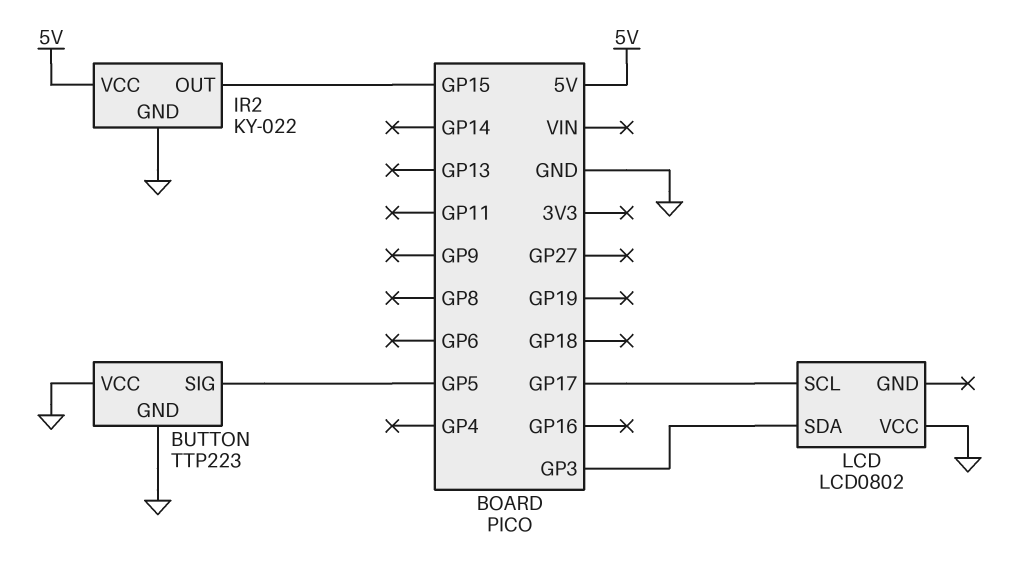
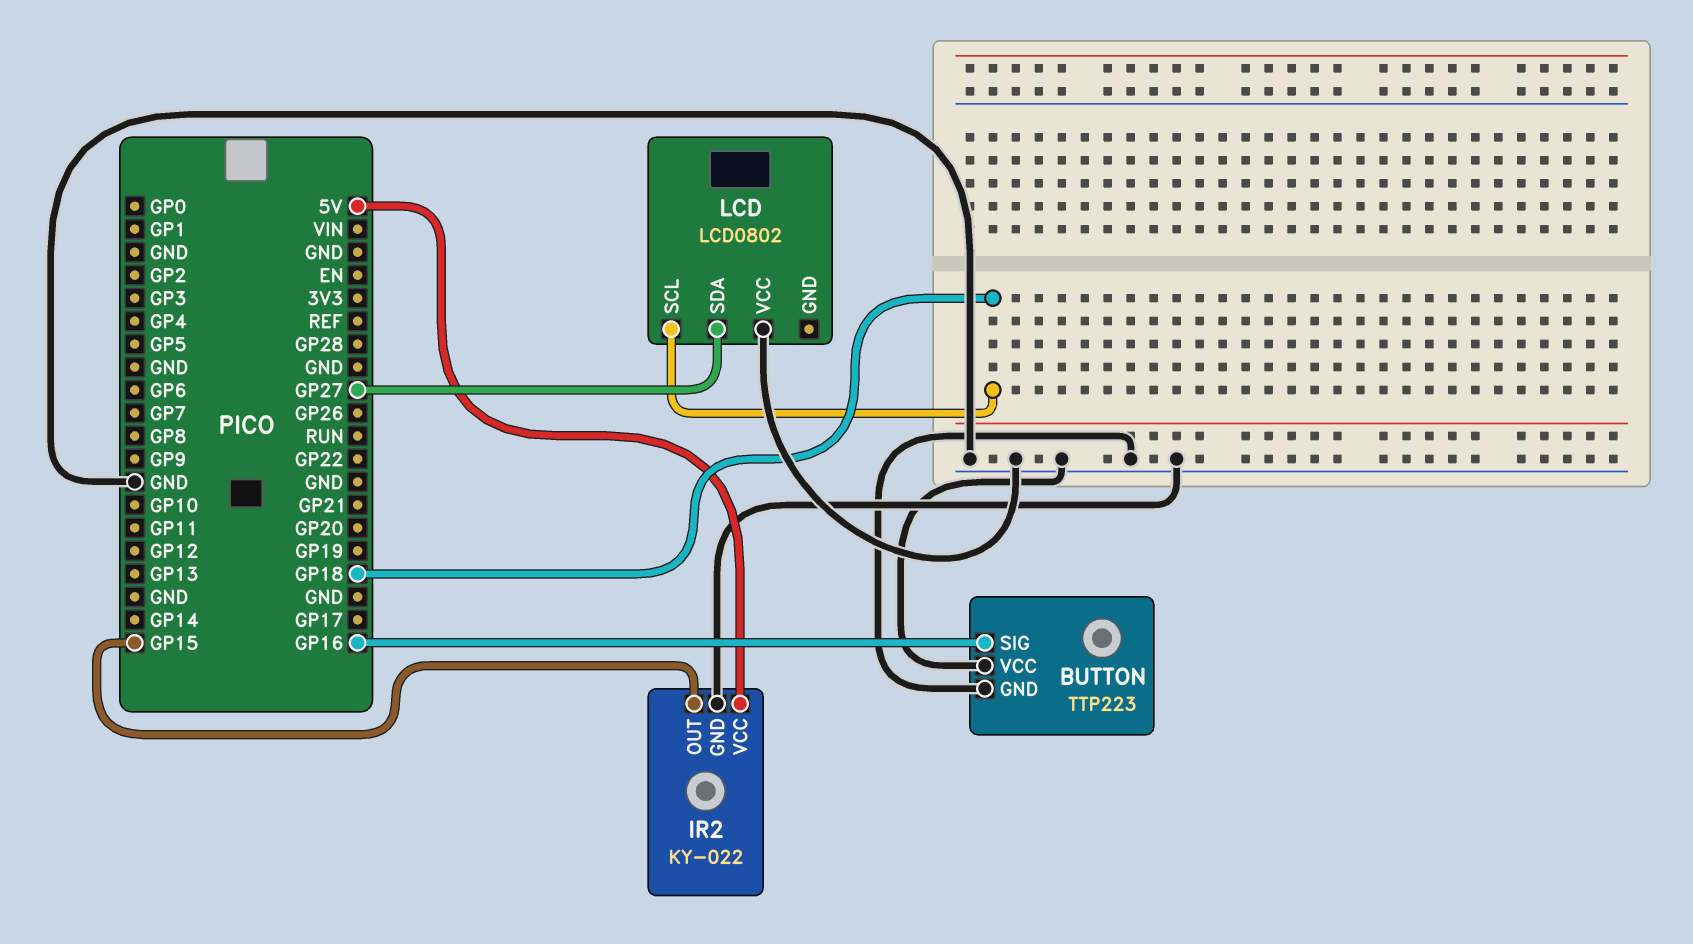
BUTTON pin SIG: GP5 -> GP16
LCD pin SCL: GP17 -> GP18
LCD pin SDA: GP3 -> GP27

